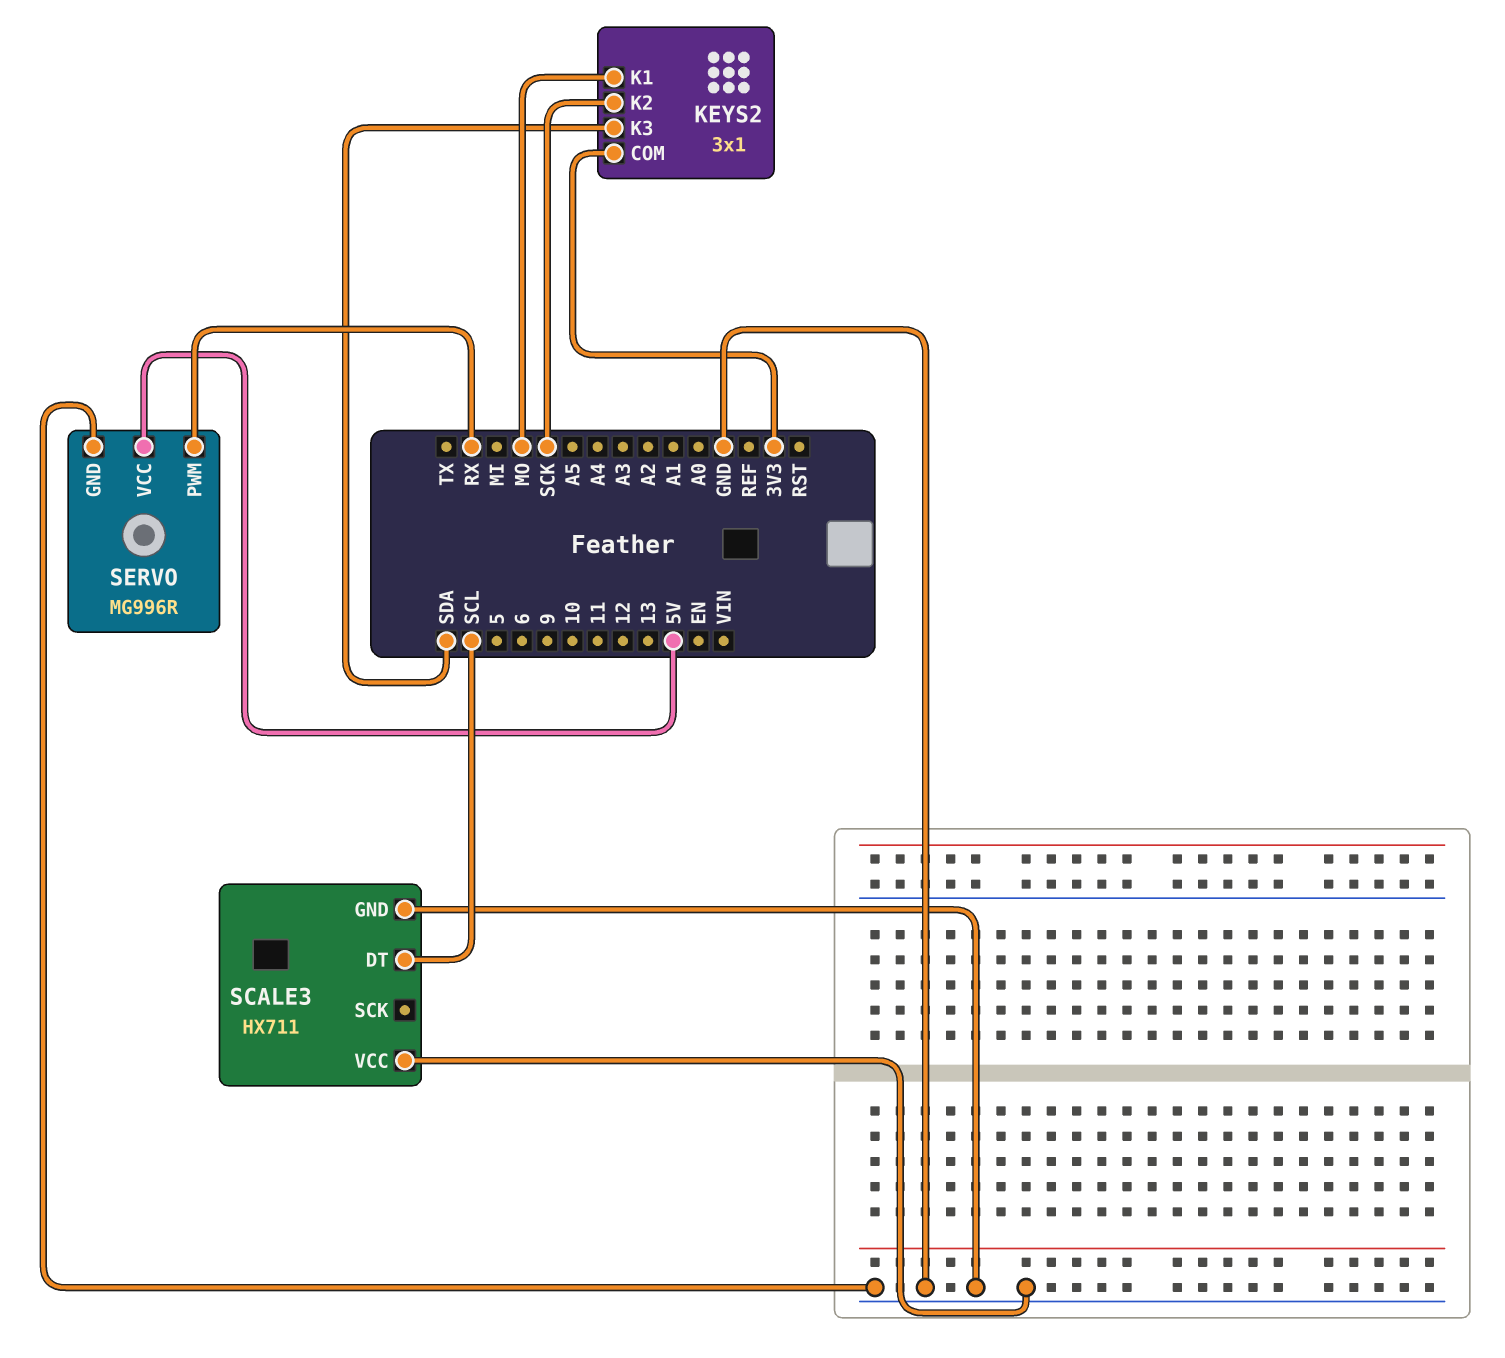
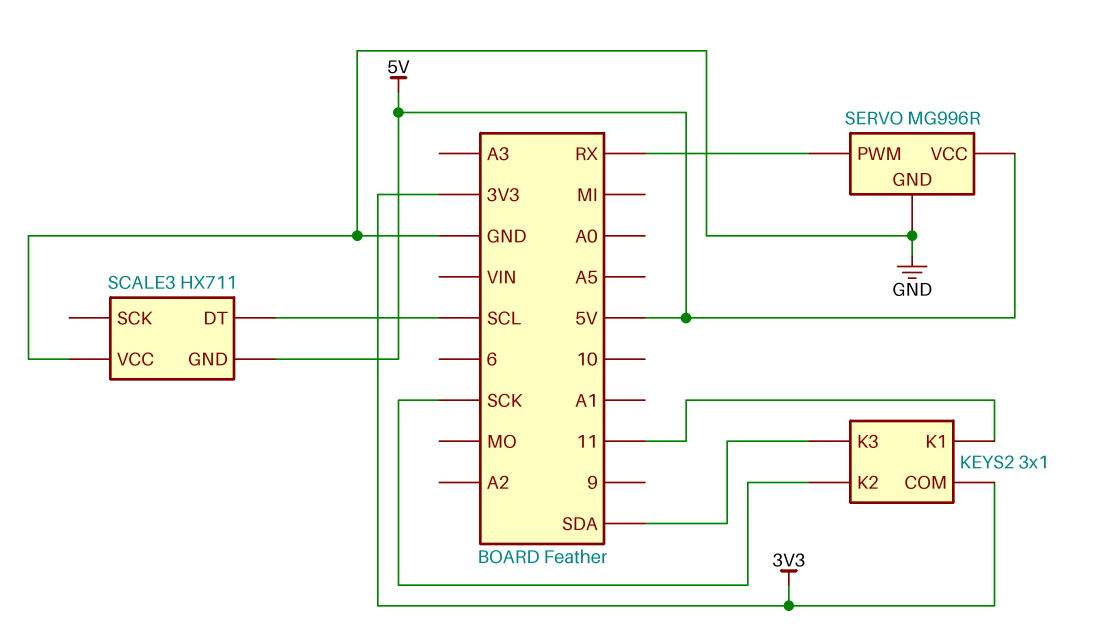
KEYS2 pin K1: MO -> 11
SCALE3 pin GND: GND -> 5V

